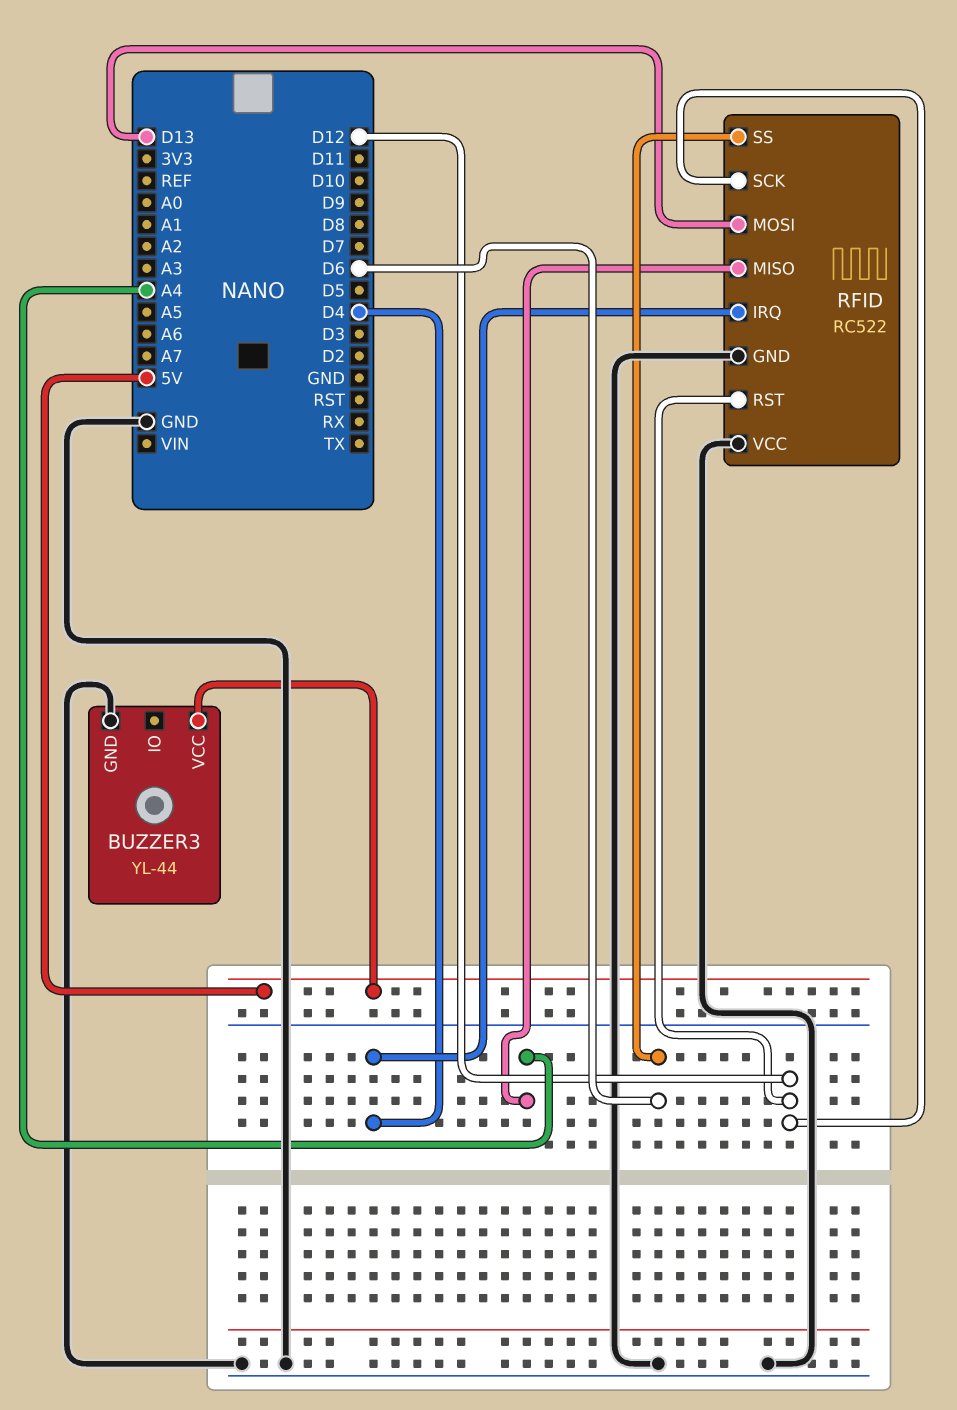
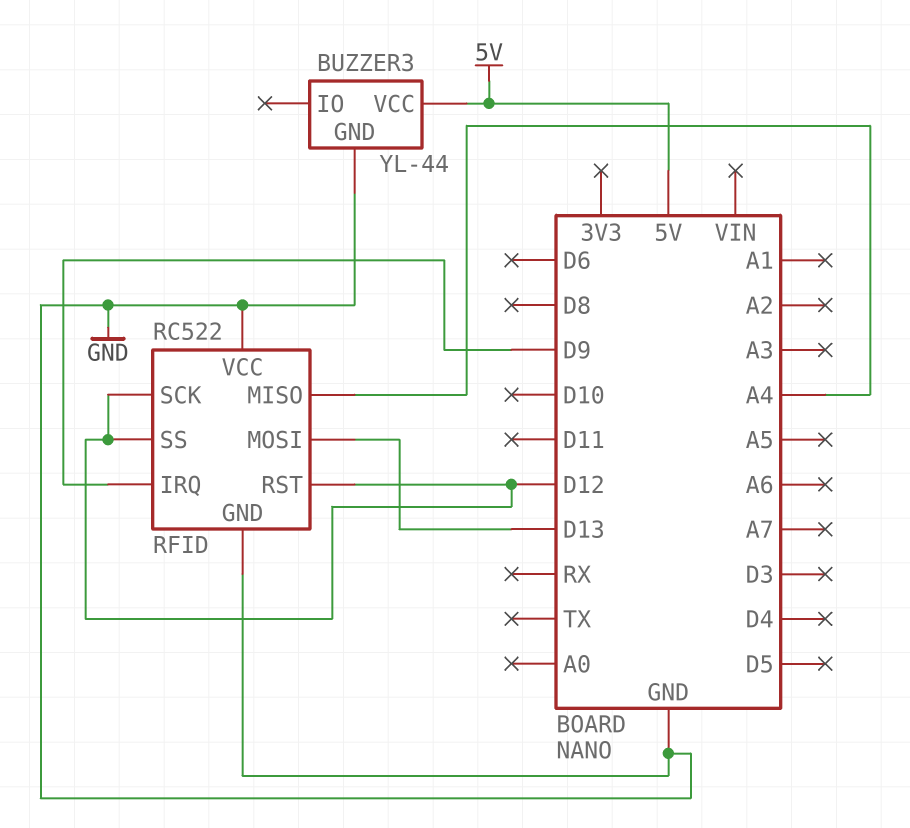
RFID pin IRQ: D4 -> D9
RFID pin SS: D6 -> D12

